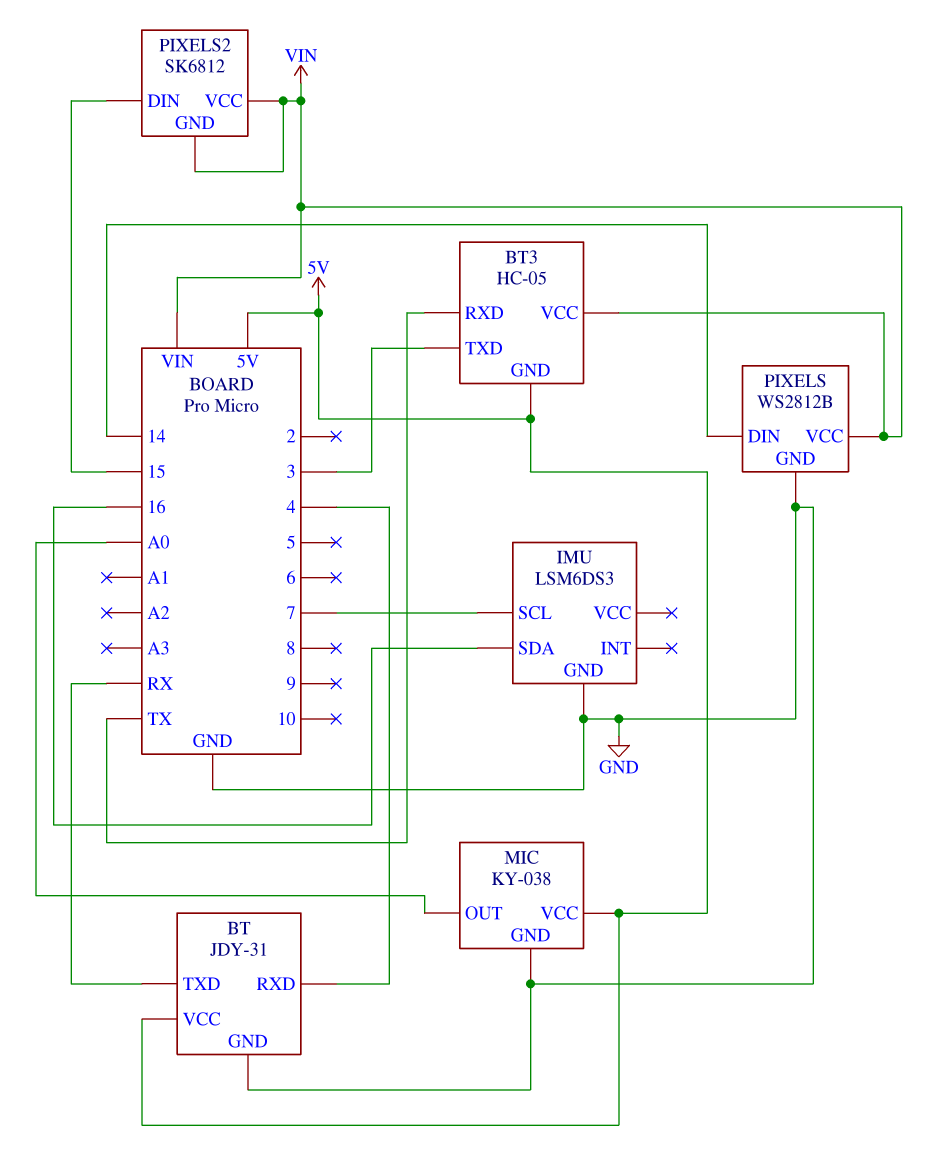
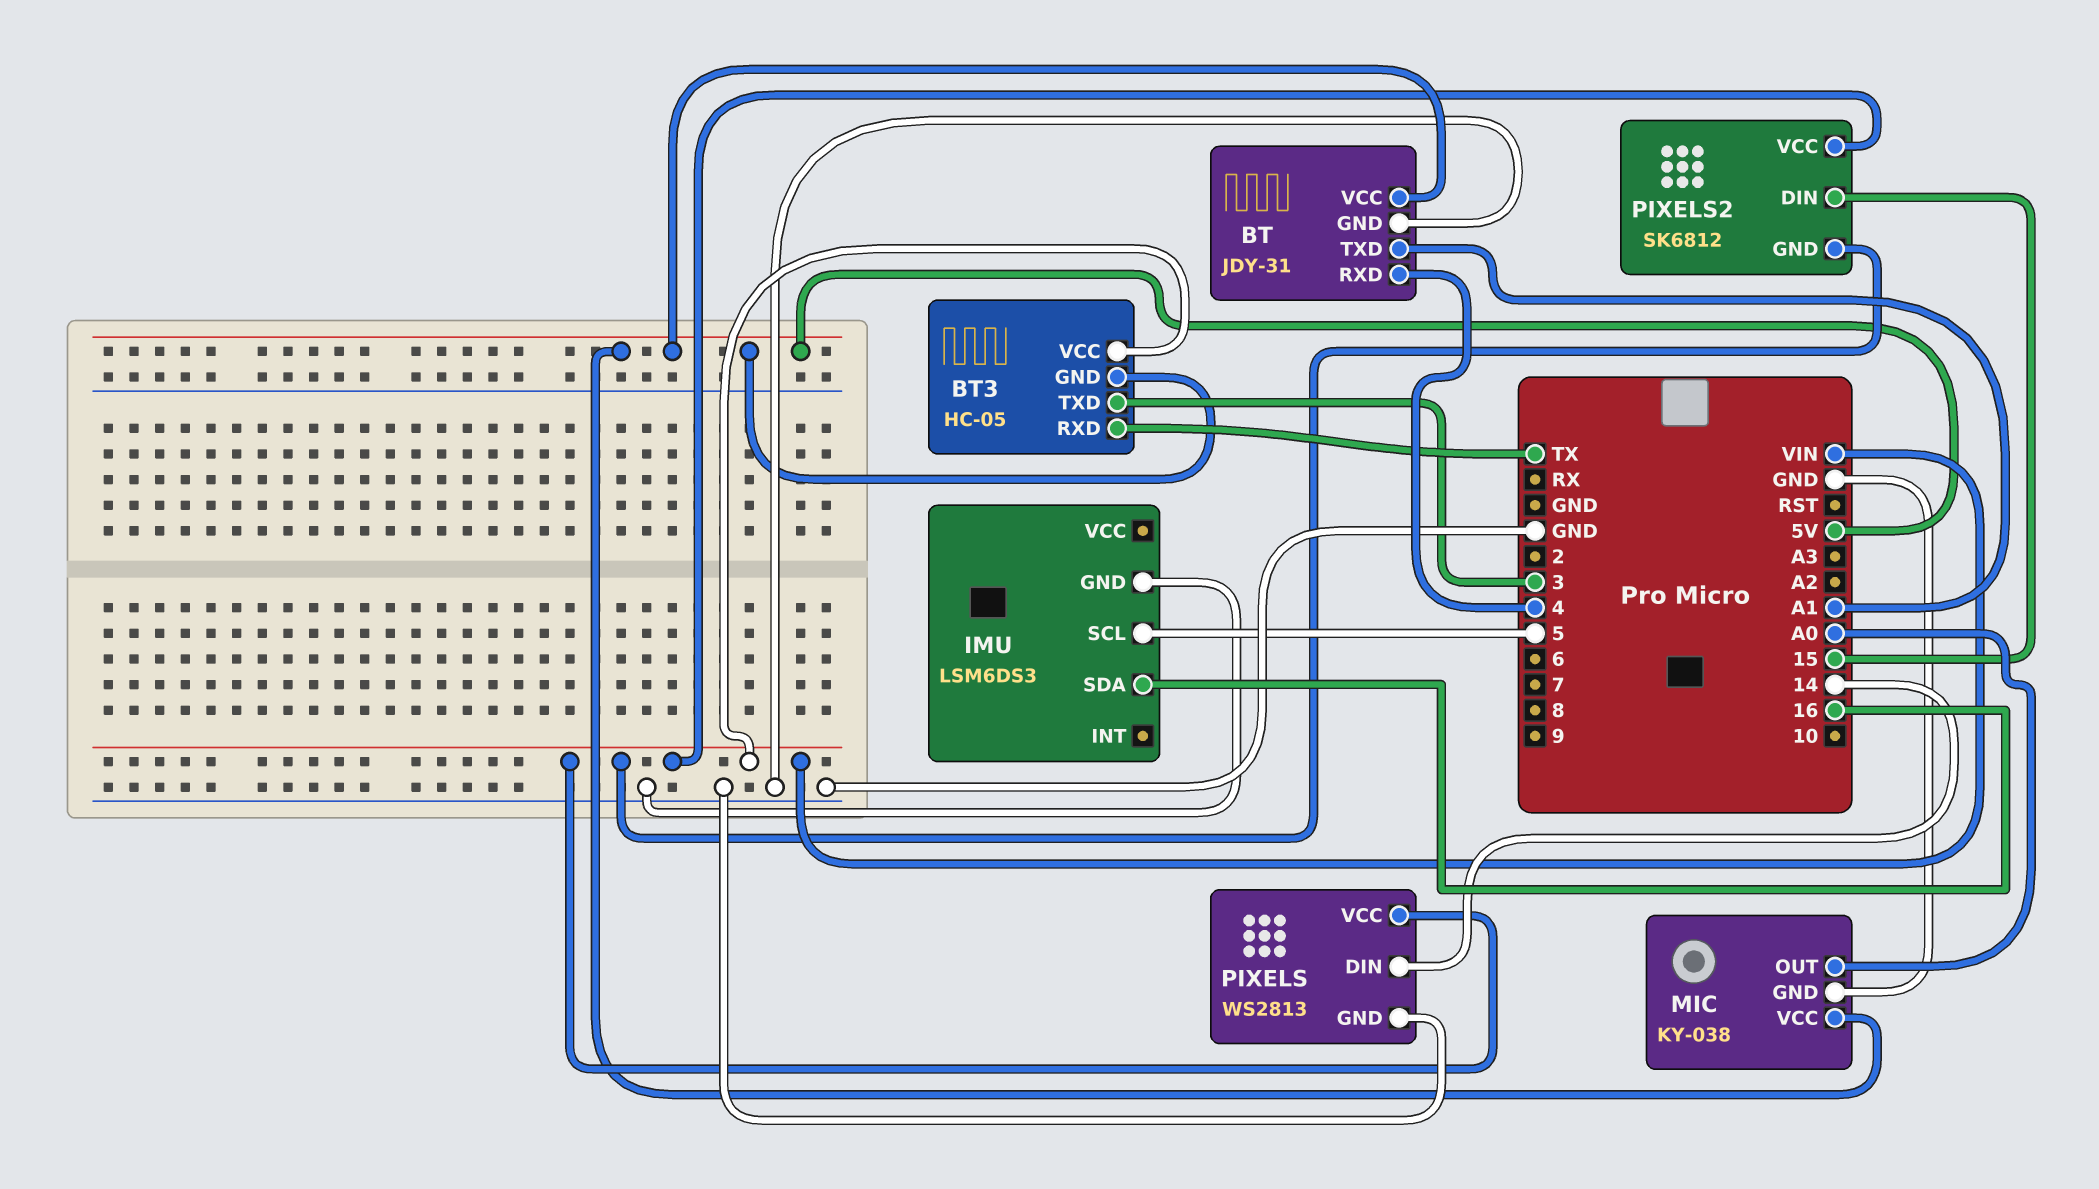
BT pin TXD: RX -> A1
IMU pin SCL: 7 -> 5
PIXELS: WS2812B -> WS2813

